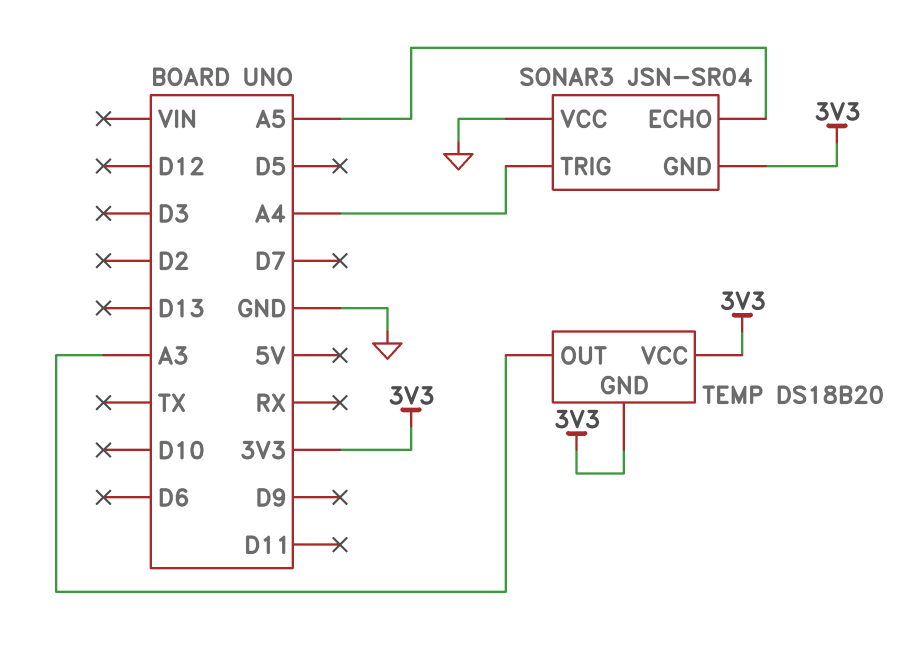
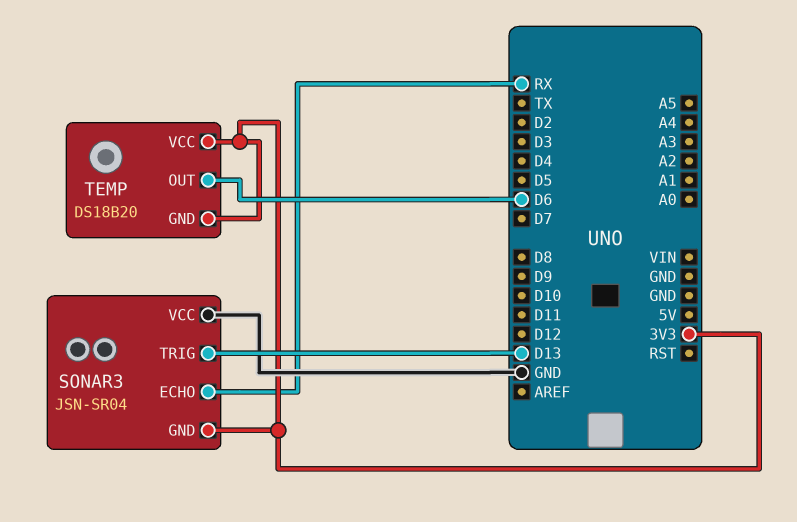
SONAR3 pin ECHO: A5 -> RX
SONAR3 pin TRIG: A4 -> D13
TEMP pin OUT: A3 -> D6

